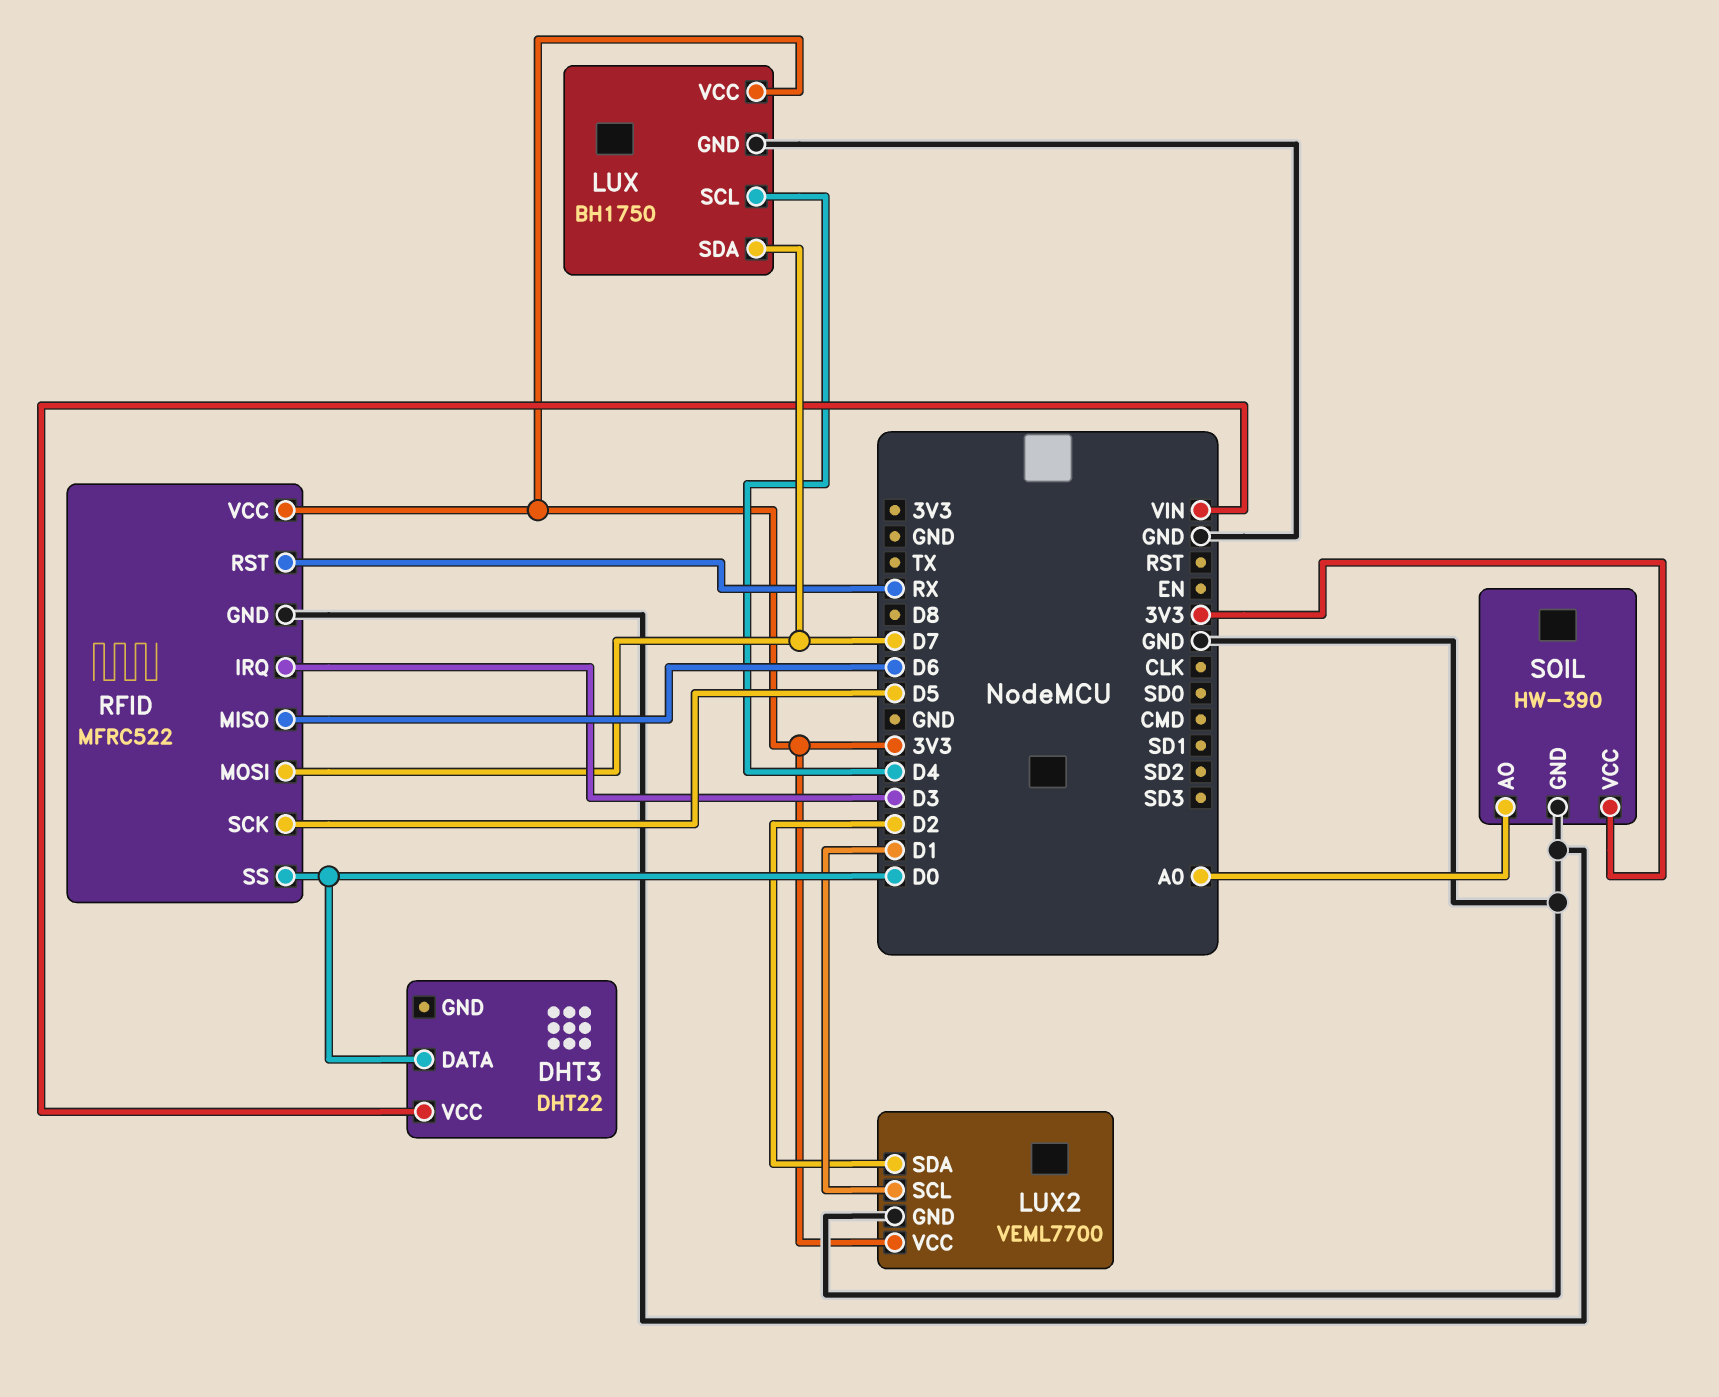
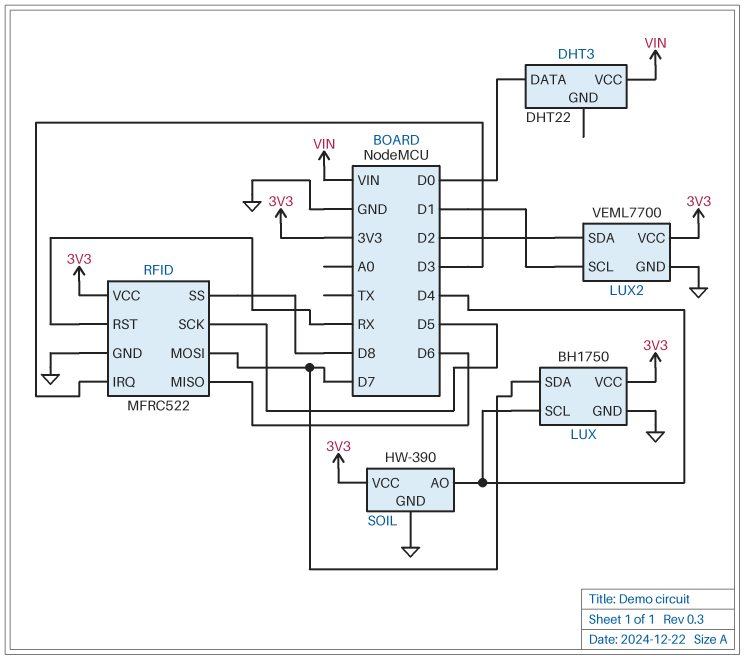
RFID pin SS: D0 -> D8
SOIL pin AO: A0 -> D4

